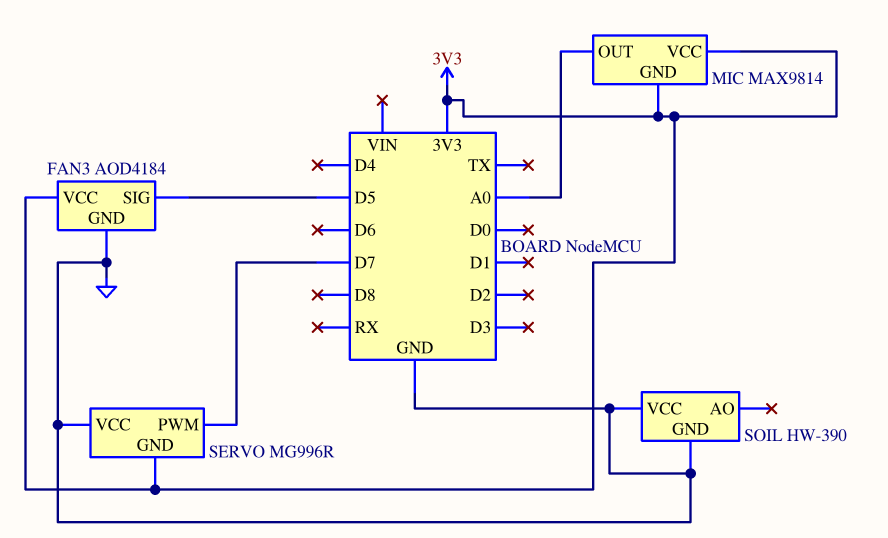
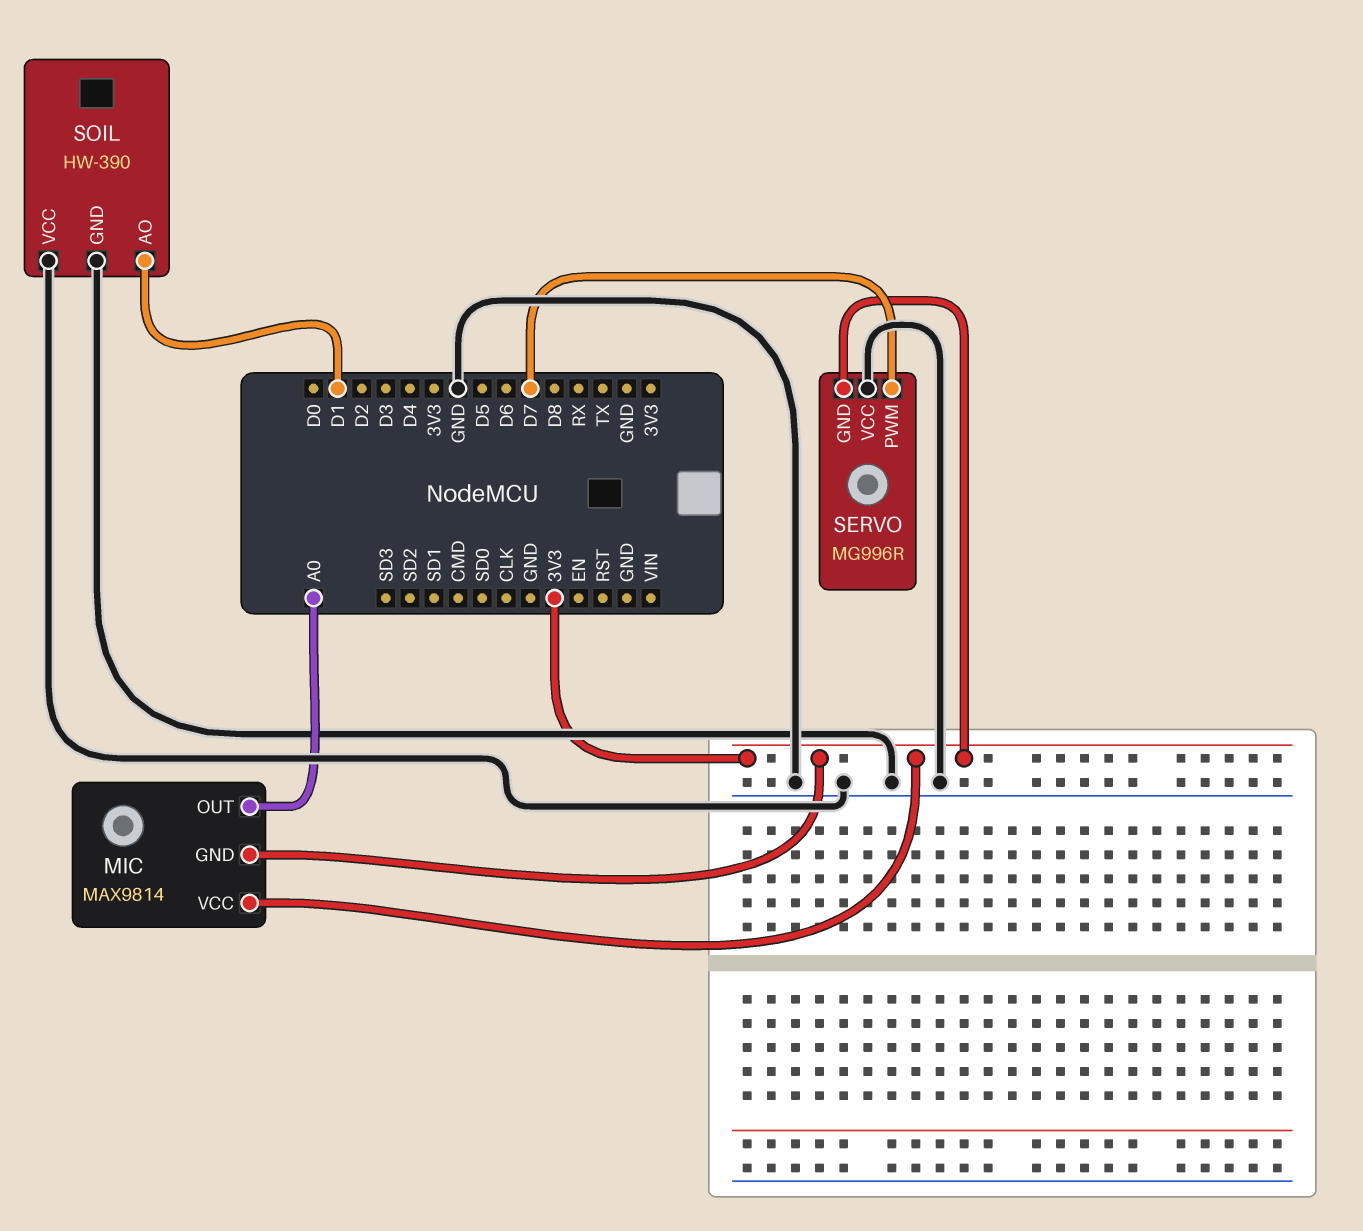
FAN3: AOD4184 -> none
FAN3 pin GND: GND -> none
FAN3 pin SIG: D5 -> none
FAN3 pin VCC: 3V3 -> none
SOIL pin AO: none -> D1

